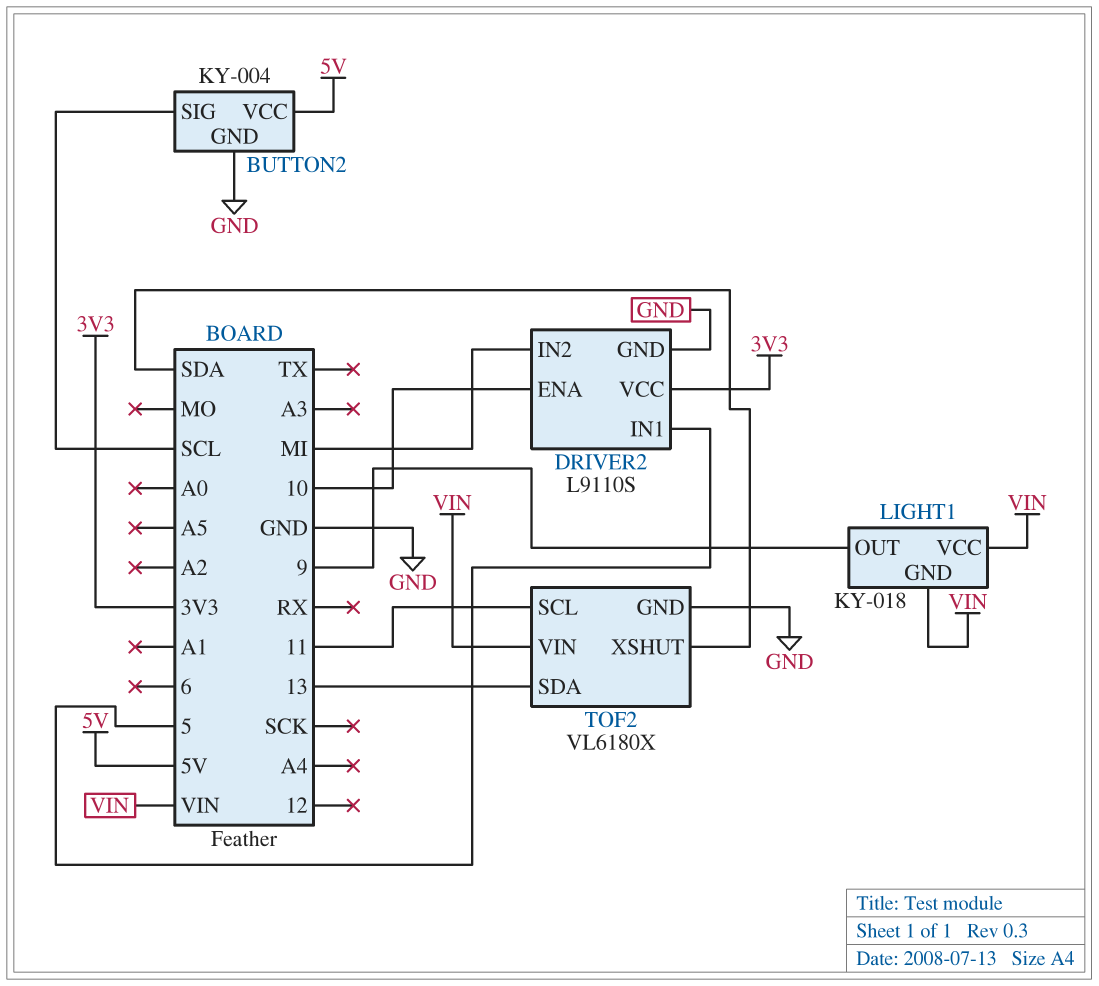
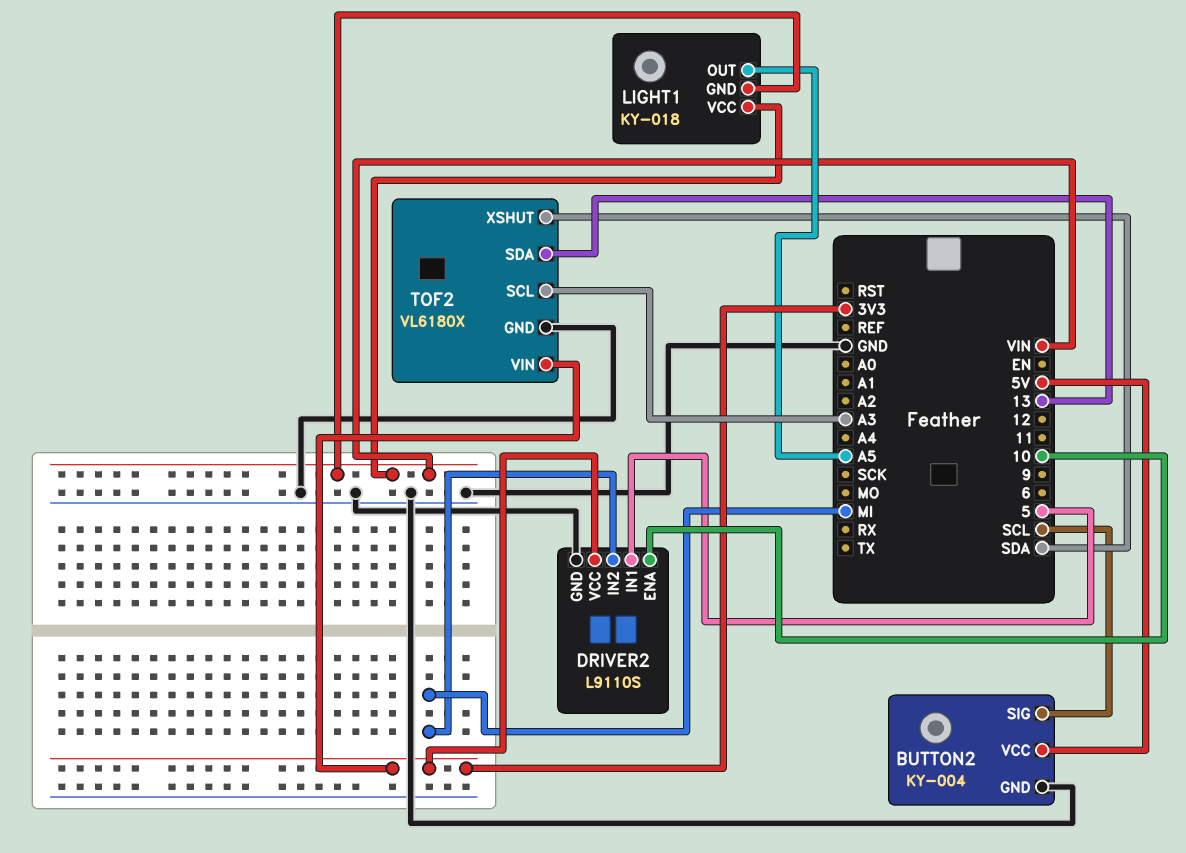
LIGHT1 pin OUT: 9 -> A5
TOF2 pin SCL: 11 -> A3
TOF2 pin VIN: VIN -> 3V3

